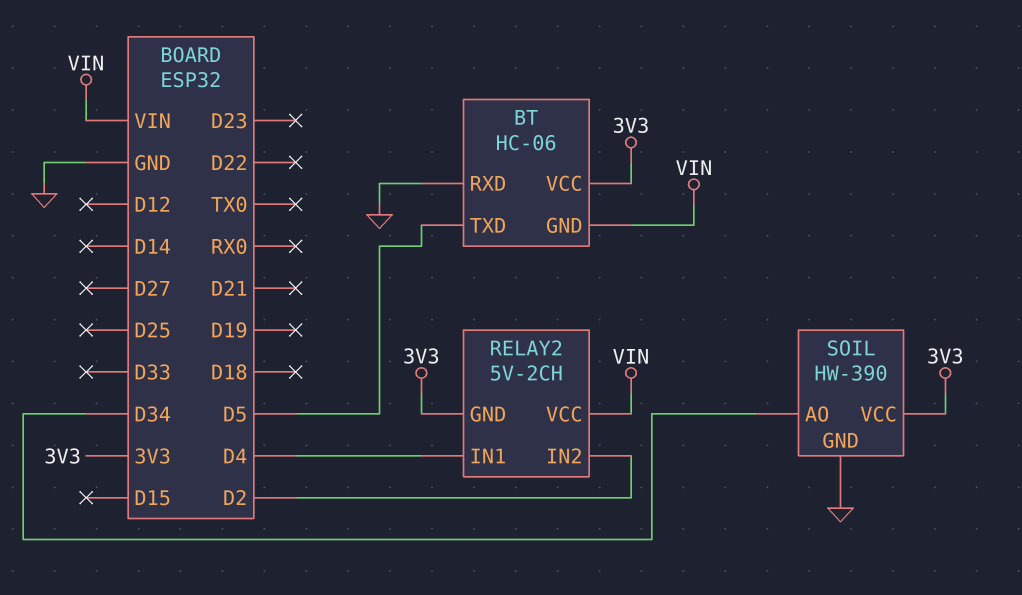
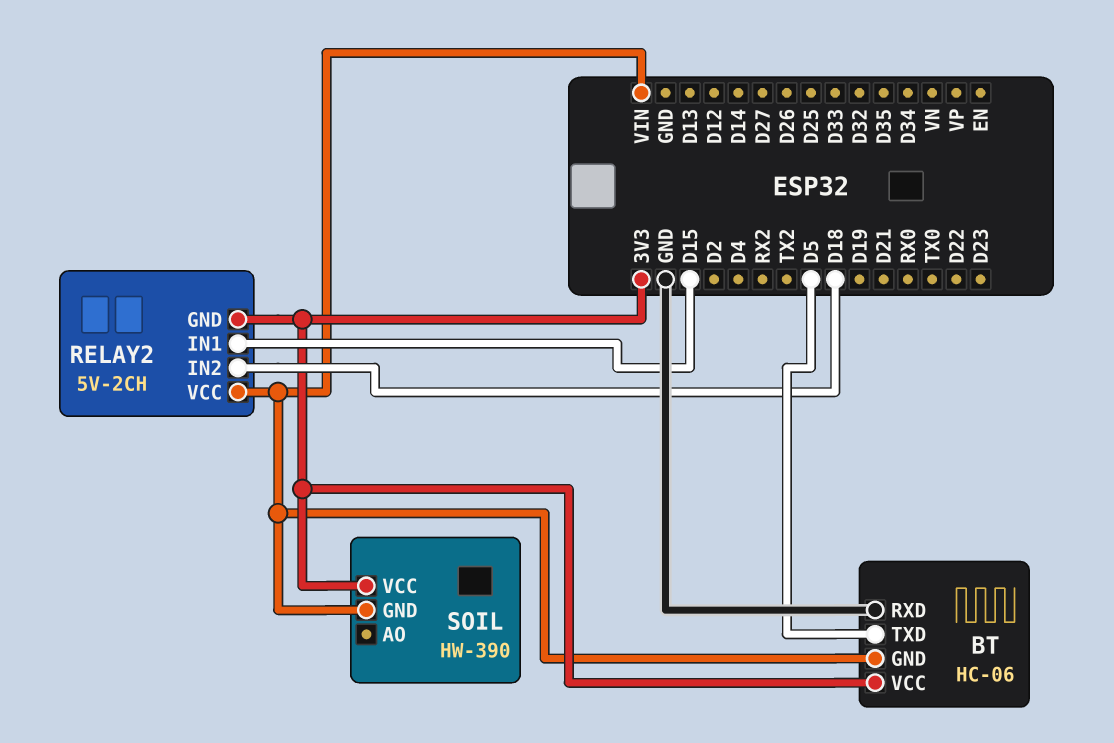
RELAY2 pin IN1: D4 -> D15
RELAY2 pin IN2: D2 -> D18
SOIL pin AO: D34 -> none
SOIL pin GND: GND -> VIN

